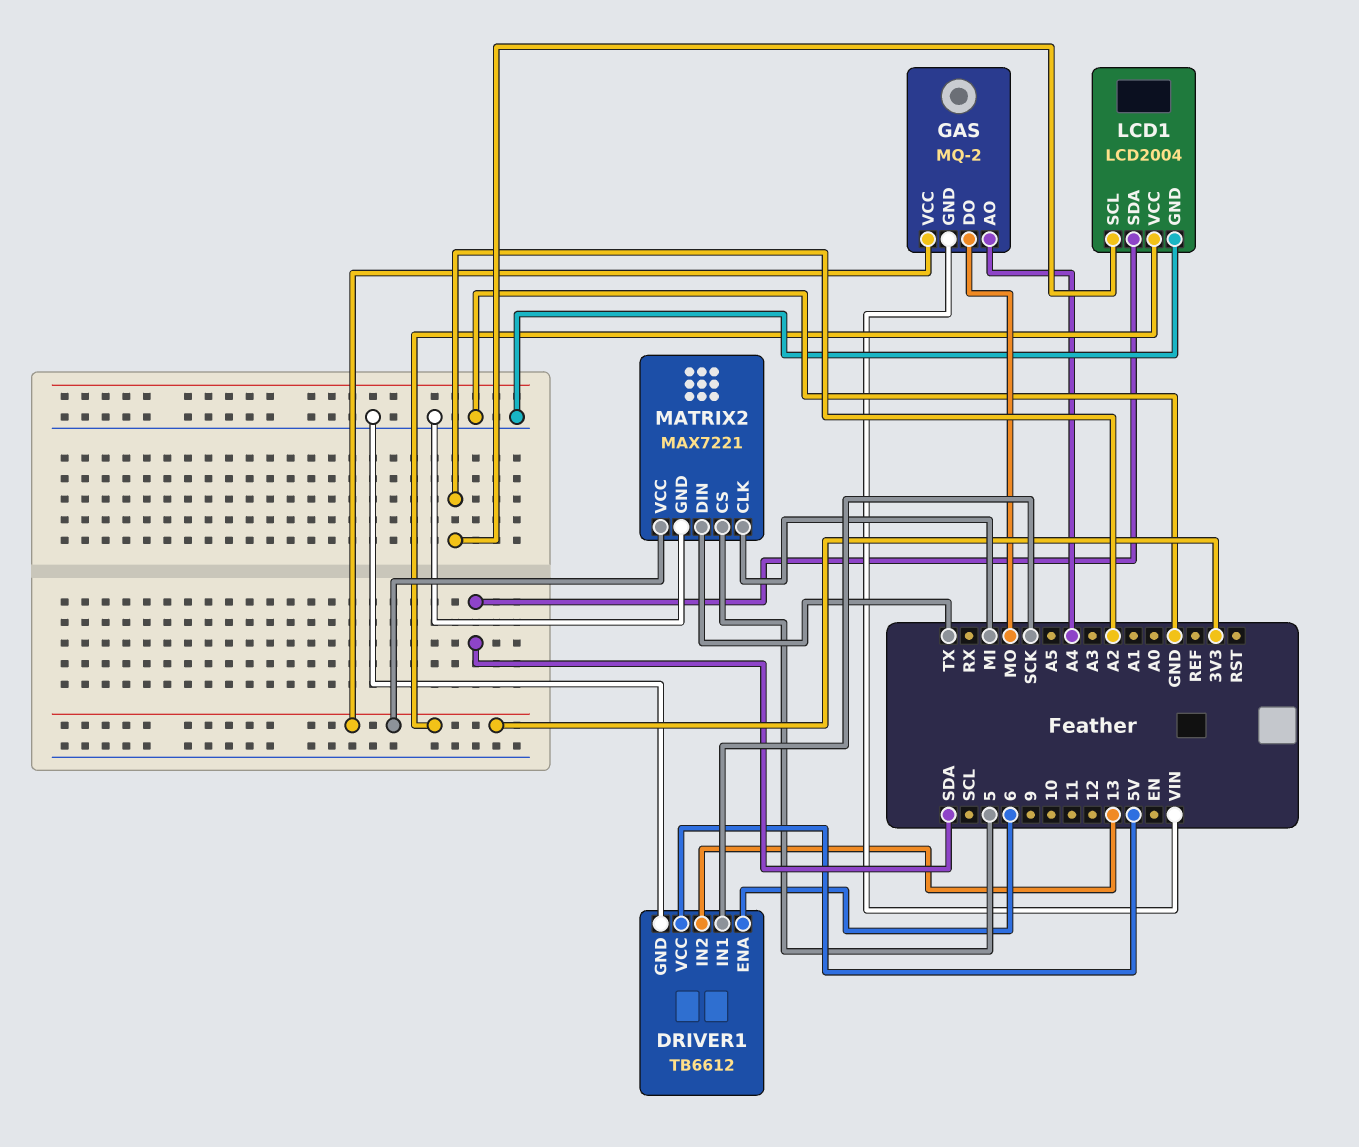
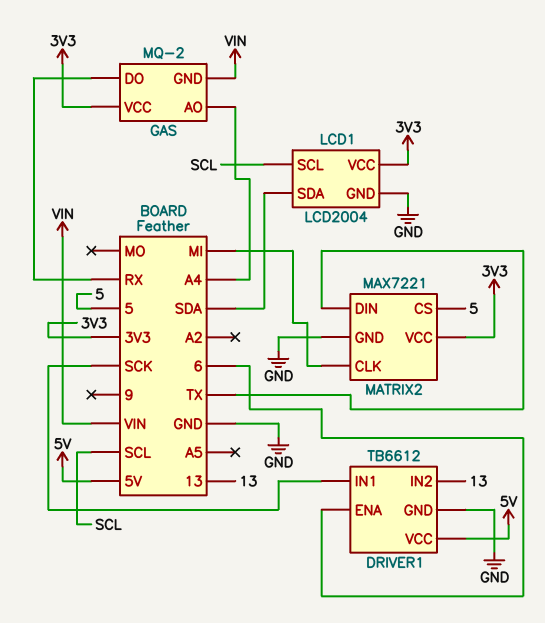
GAS pin DO: MO -> RX
LCD1 pin SCL: A2 -> SCL

